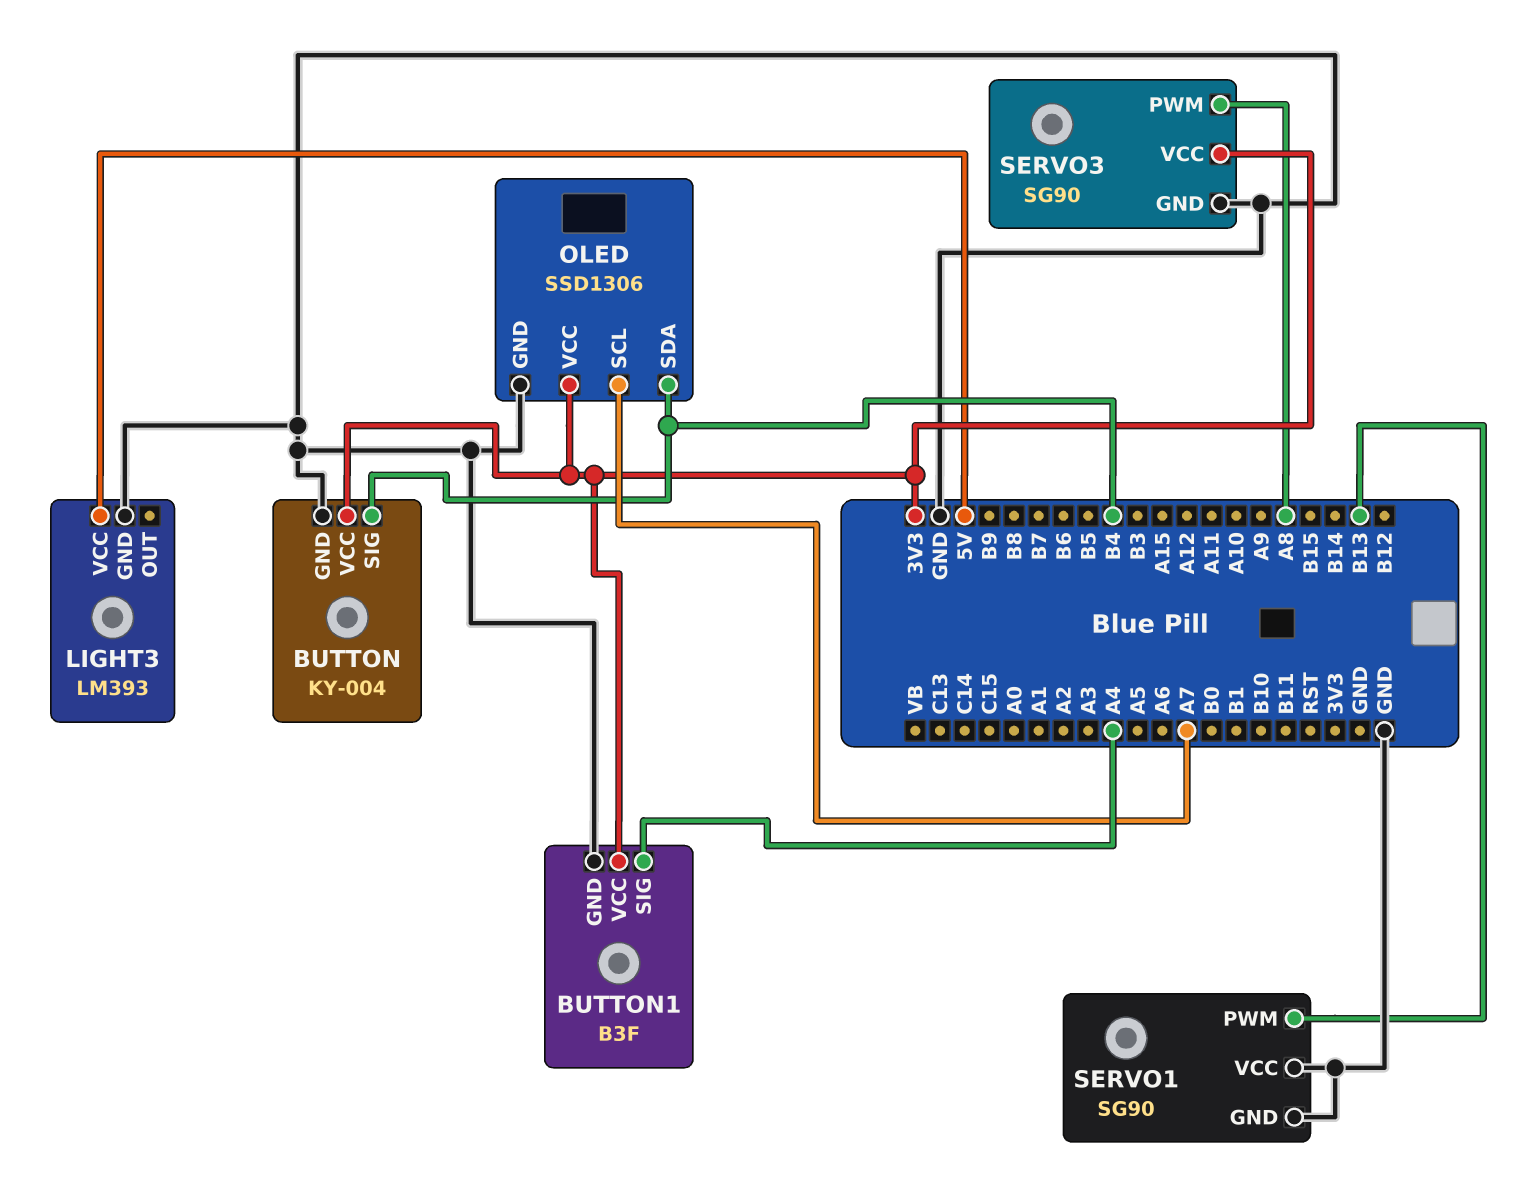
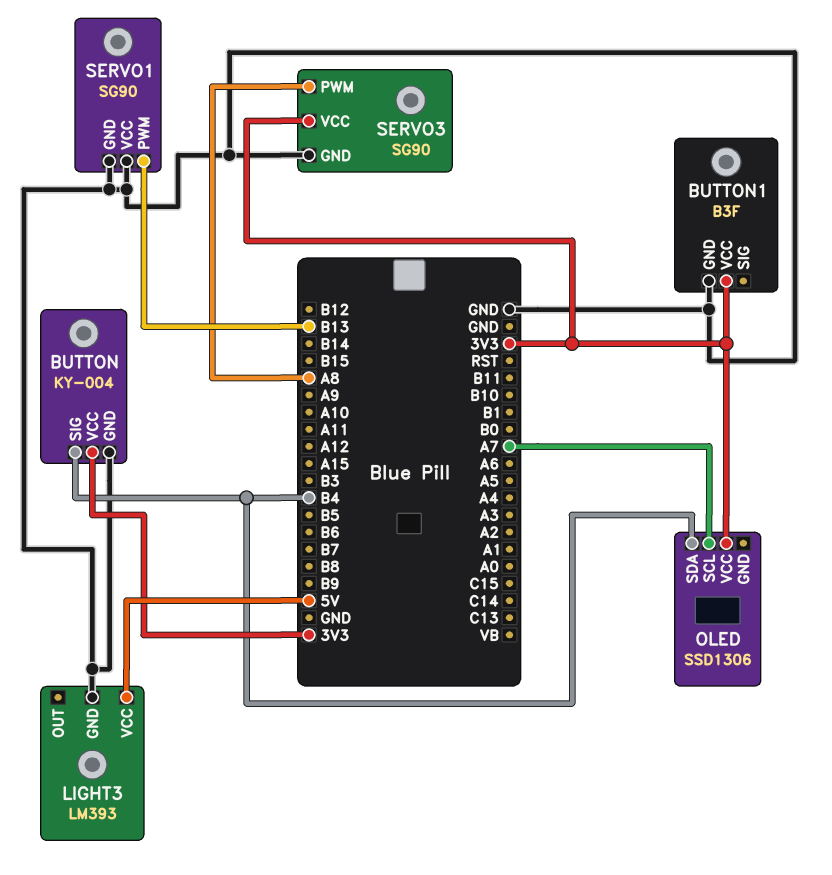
BUTTON1 pin SIG: A4 -> none
OLED pin GND: GND -> none

